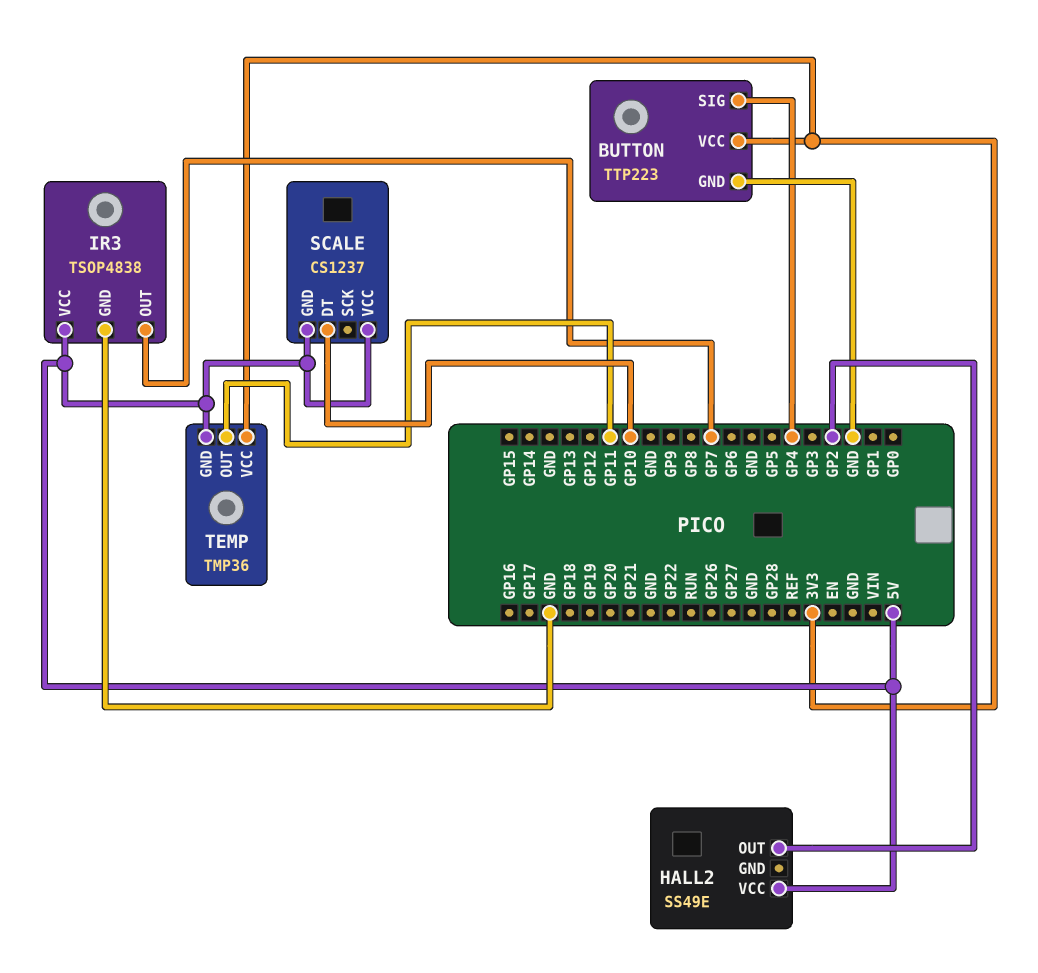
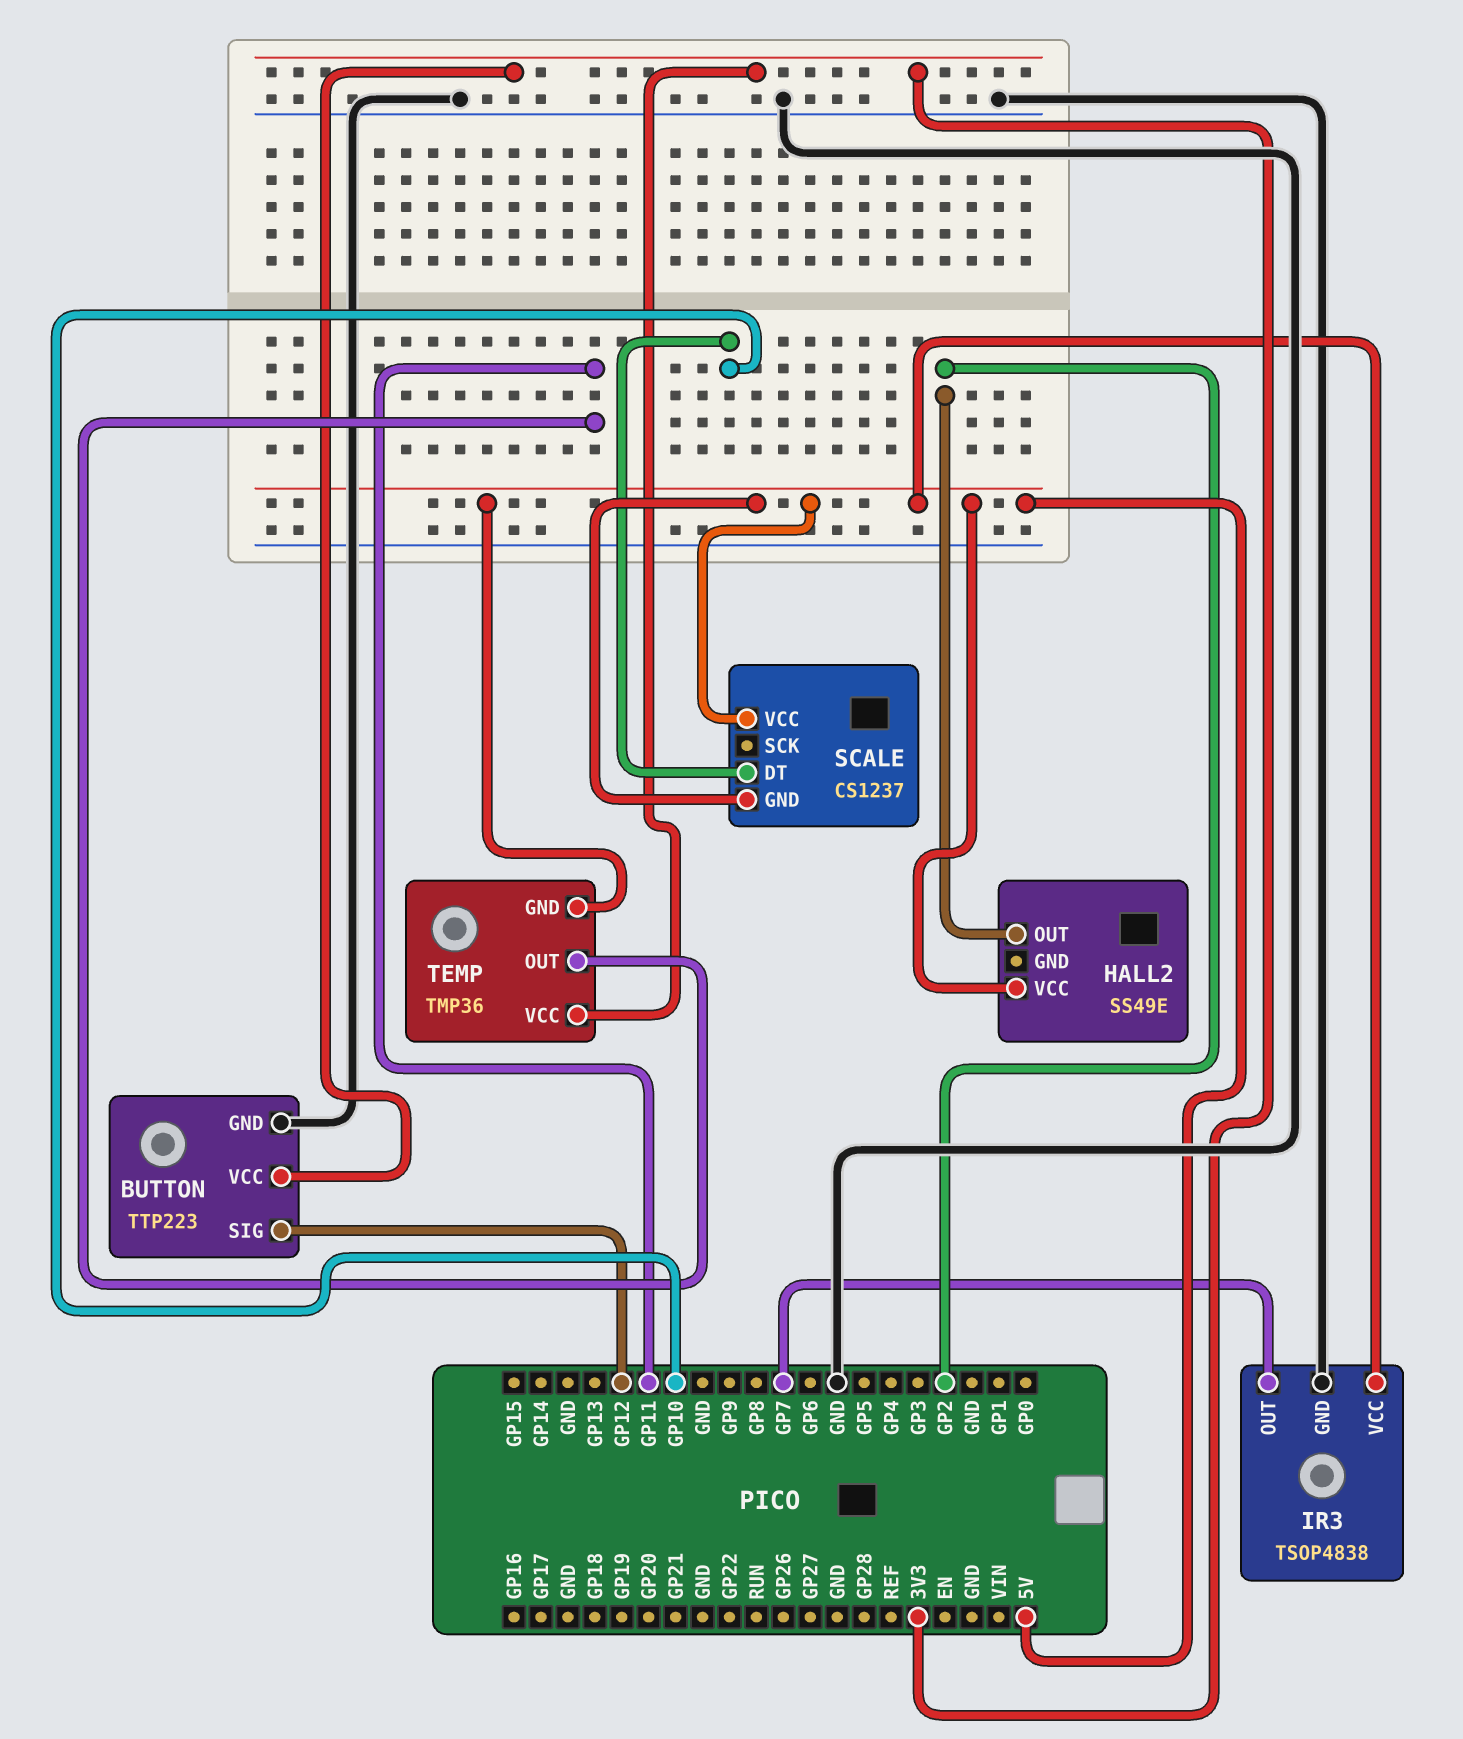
BUTTON pin SIG: GP4 -> GP12

